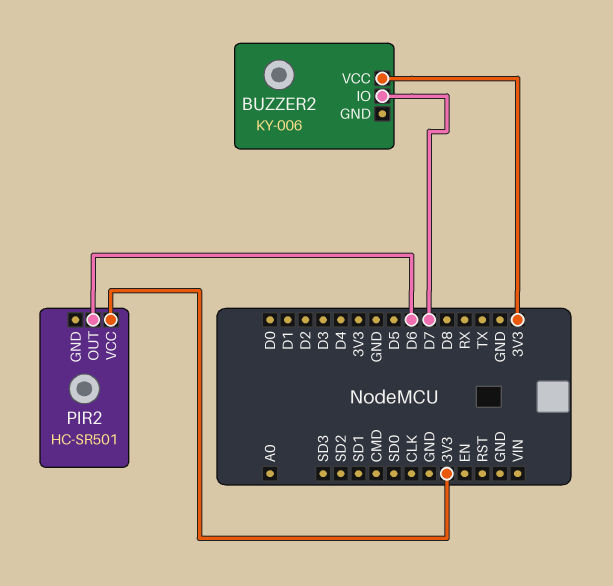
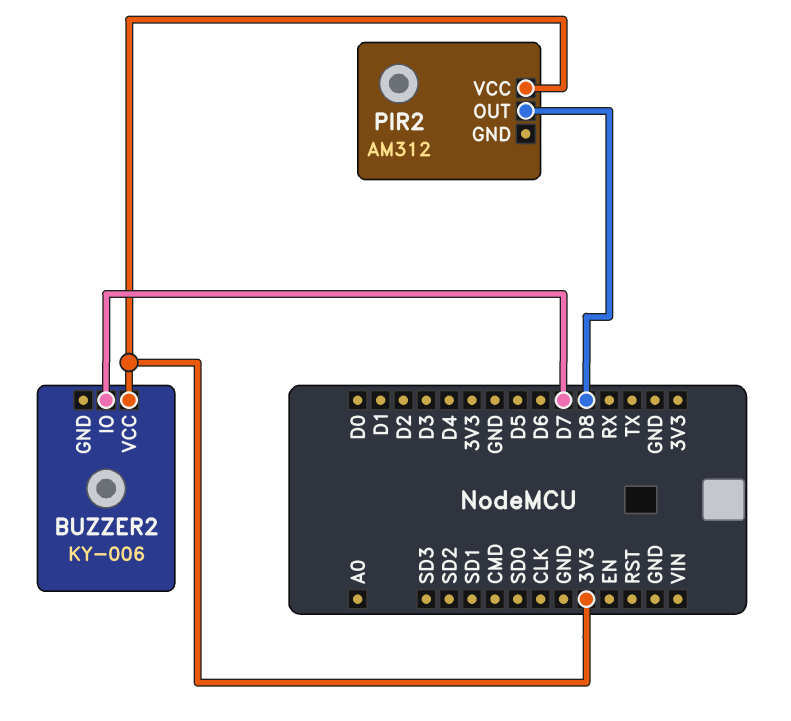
PIR2: HC-SR501 -> AM312
PIR2 pin OUT: D6 -> D8

